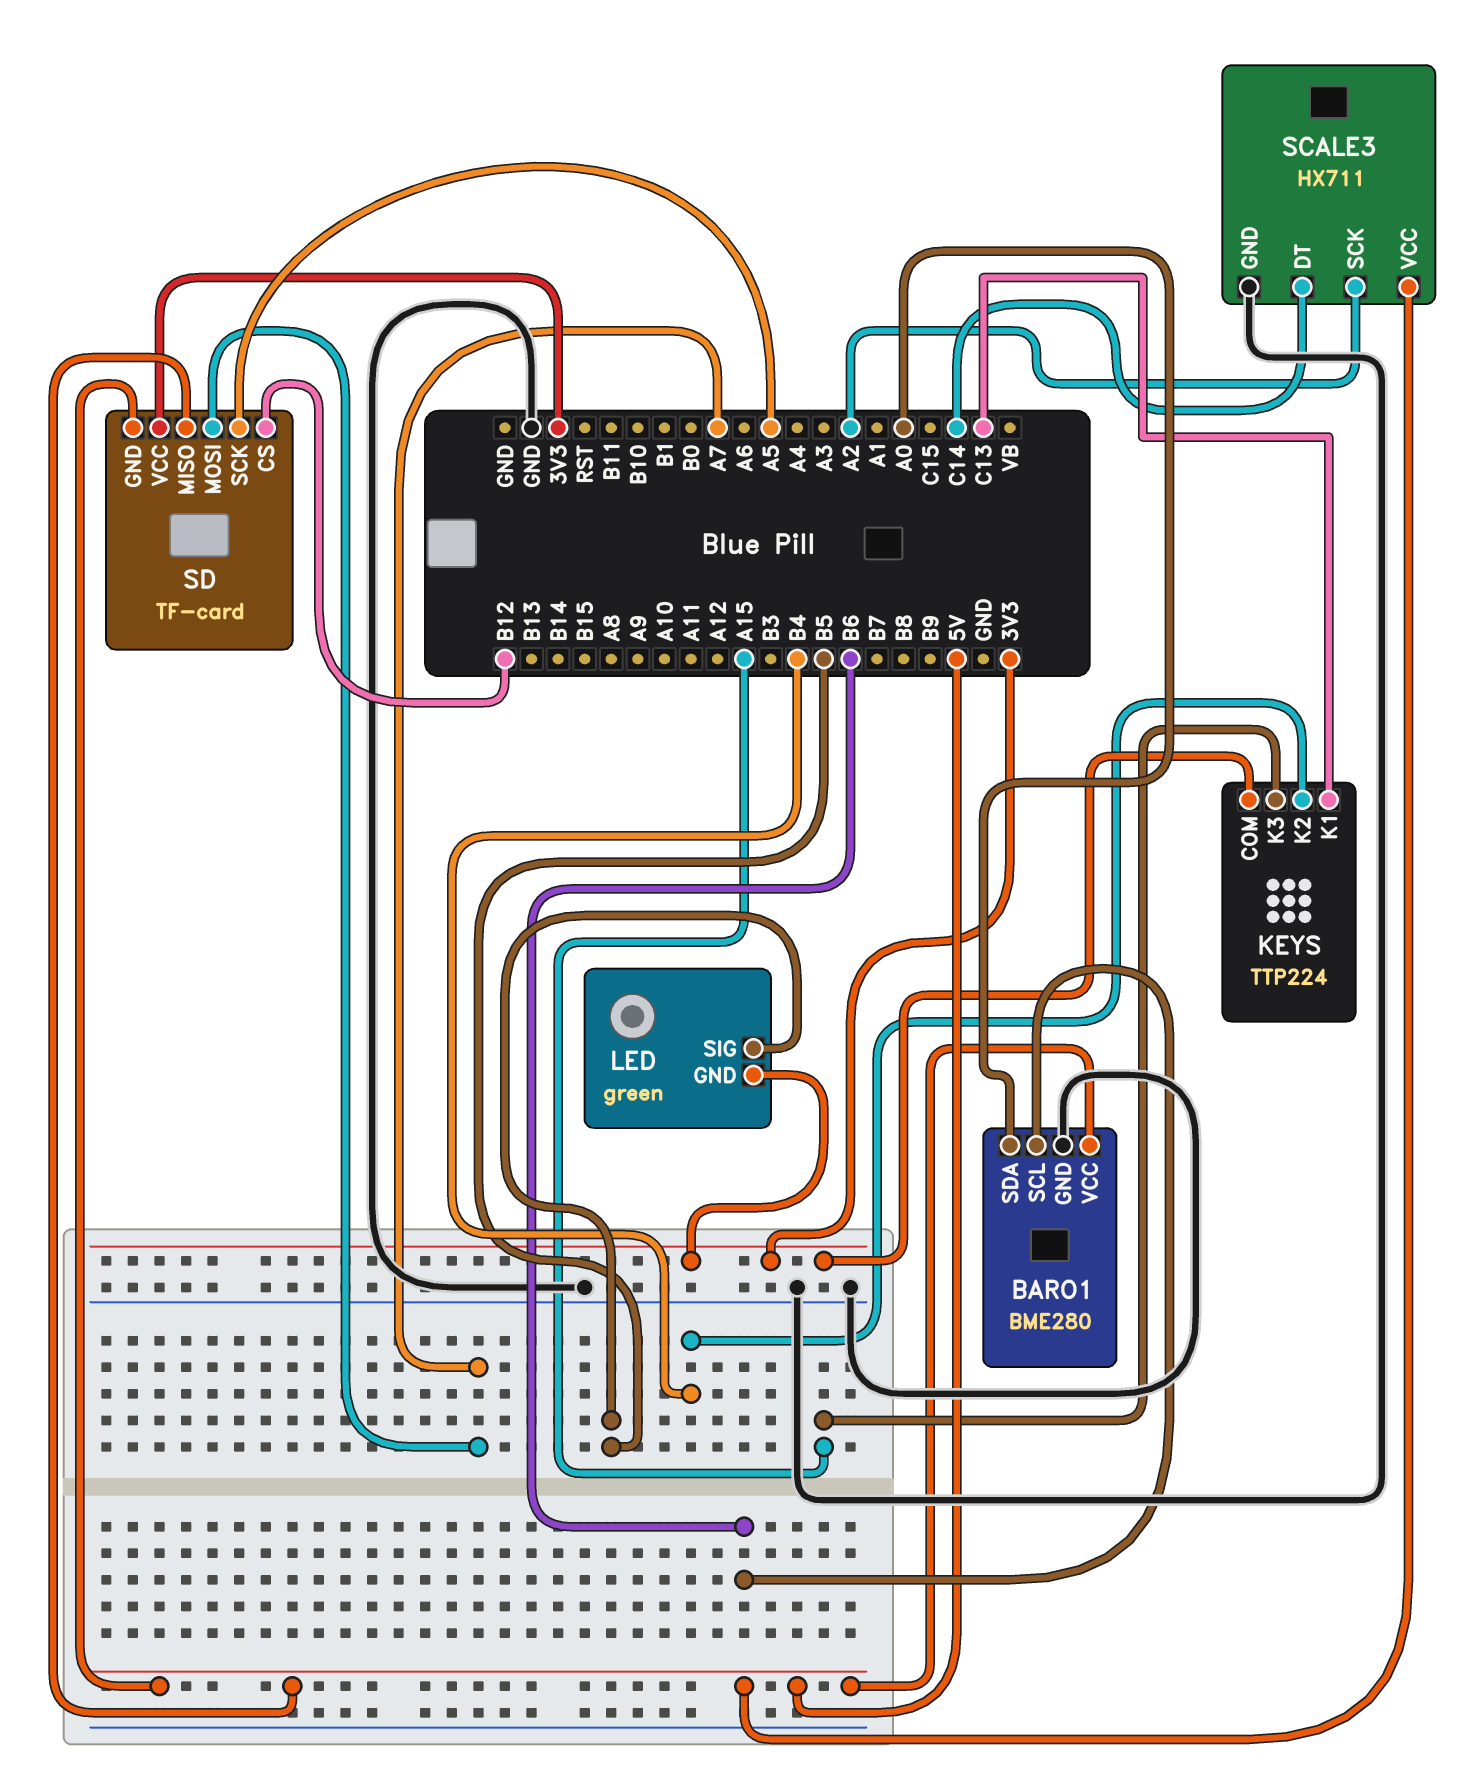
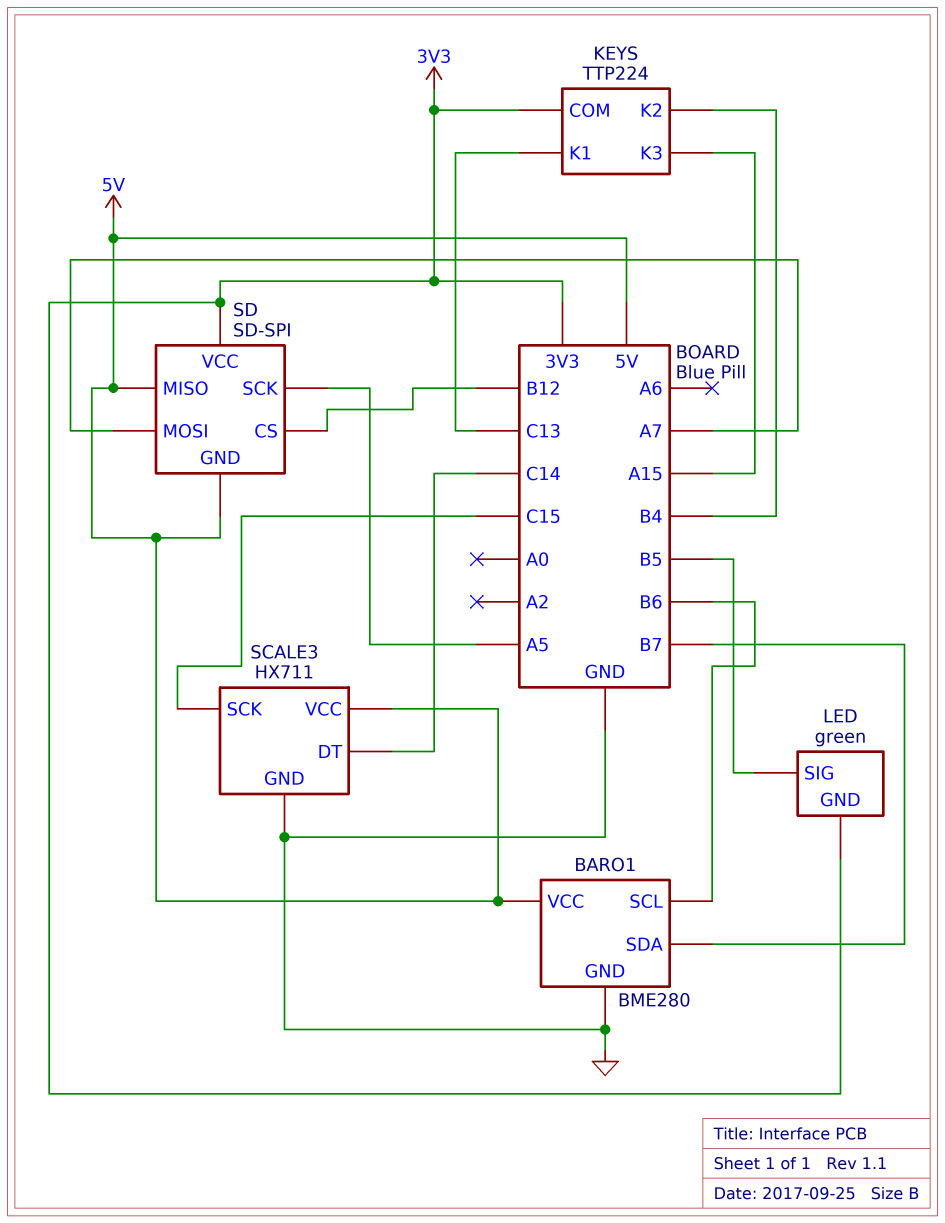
BARO1 pin SDA: A0 -> B7
SCALE3 pin SCK: A2 -> C15
SD: TF-card -> SD-SPI

